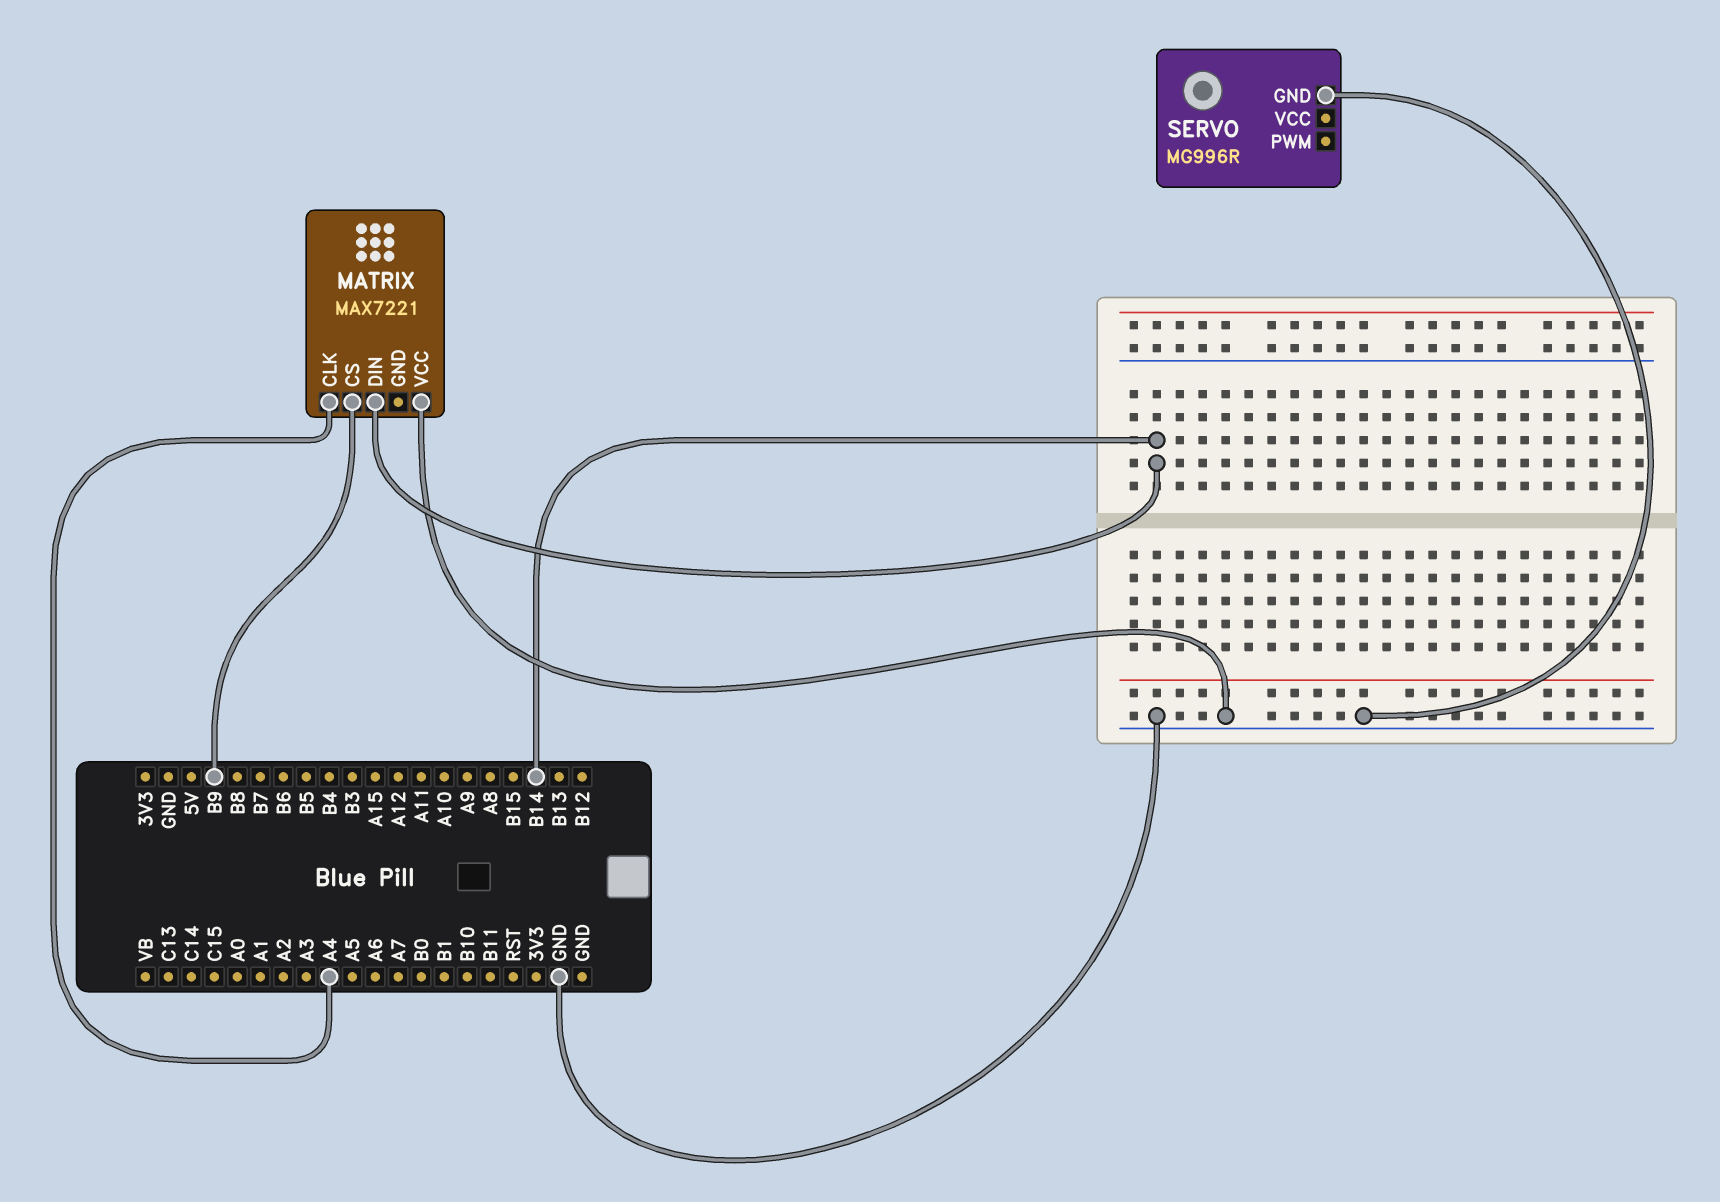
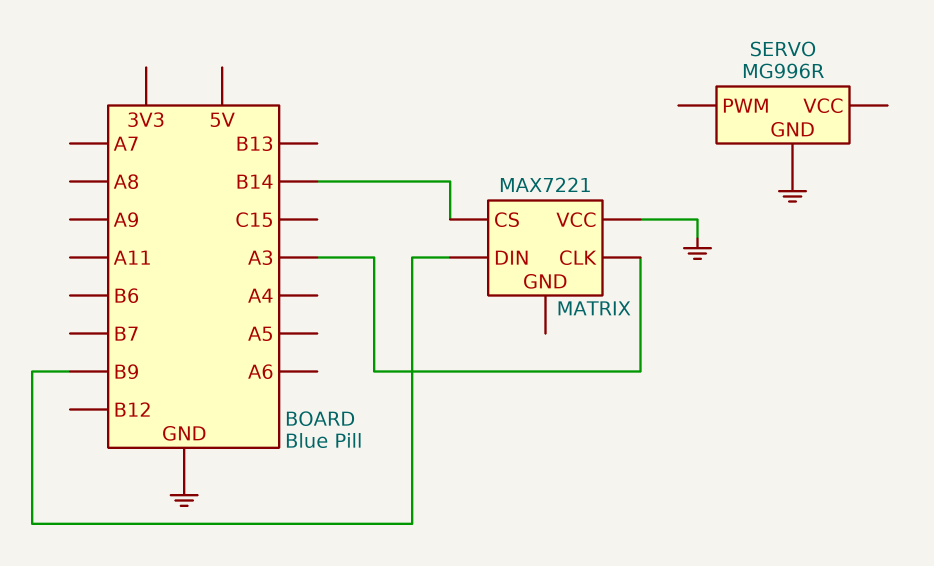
MATRIX pin CLK: A4 -> A3
MATRIX pin CS: B9 -> B14
MATRIX pin DIN: B14 -> B9

